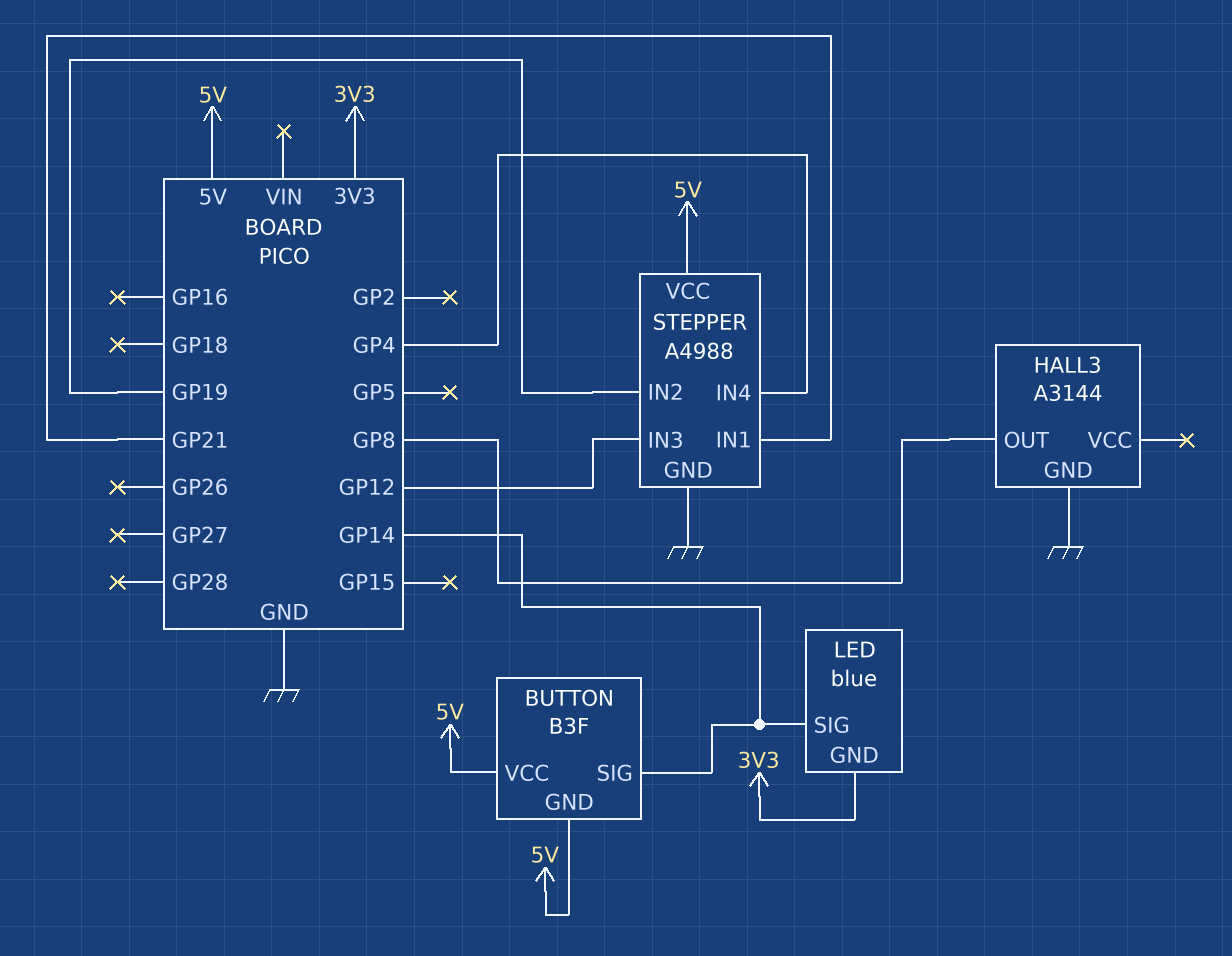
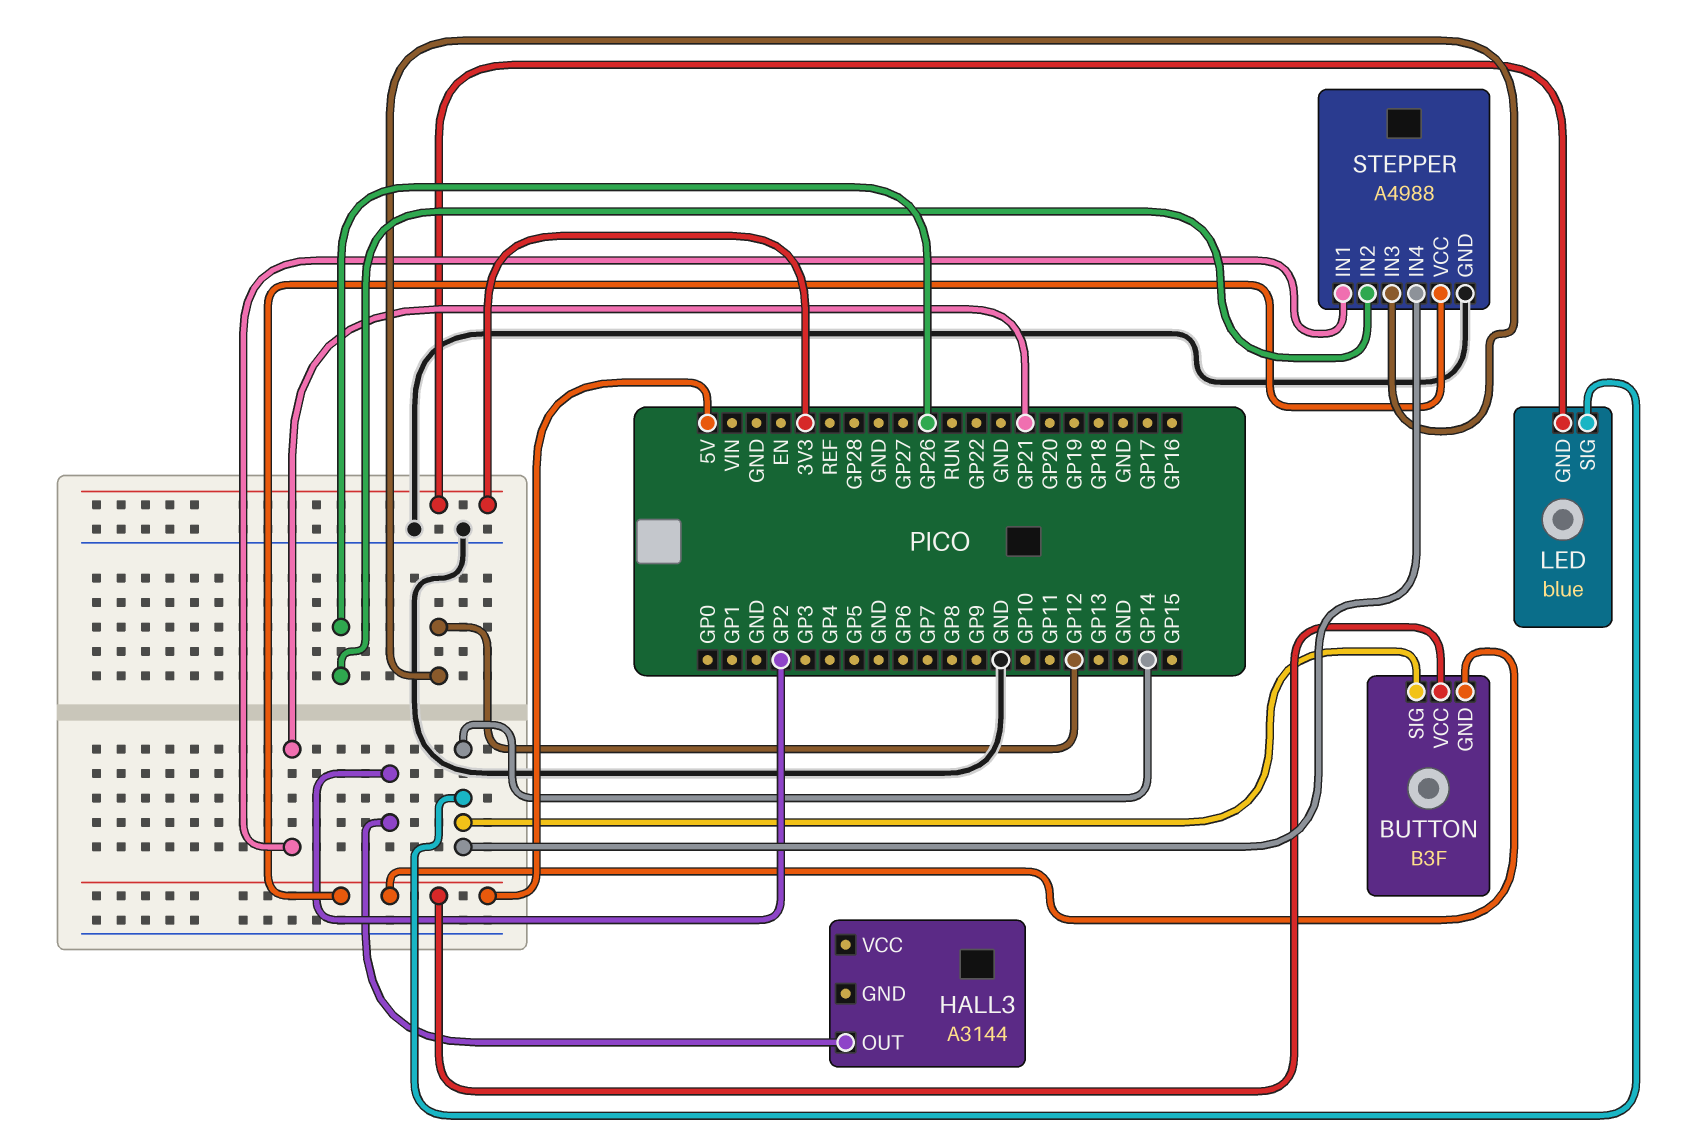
HALL3 pin GND: GND -> none
HALL3 pin OUT: GP8 -> GP2
STEPPER pin IN2: GP19 -> GP26
STEPPER pin IN4: GP4 -> GP14

